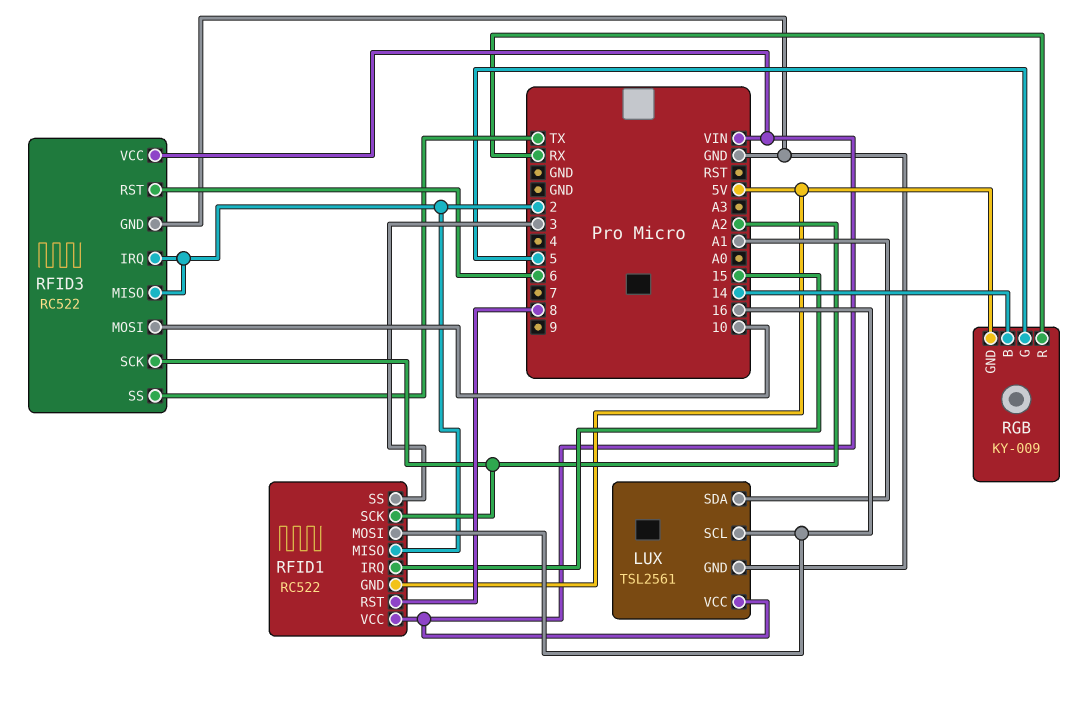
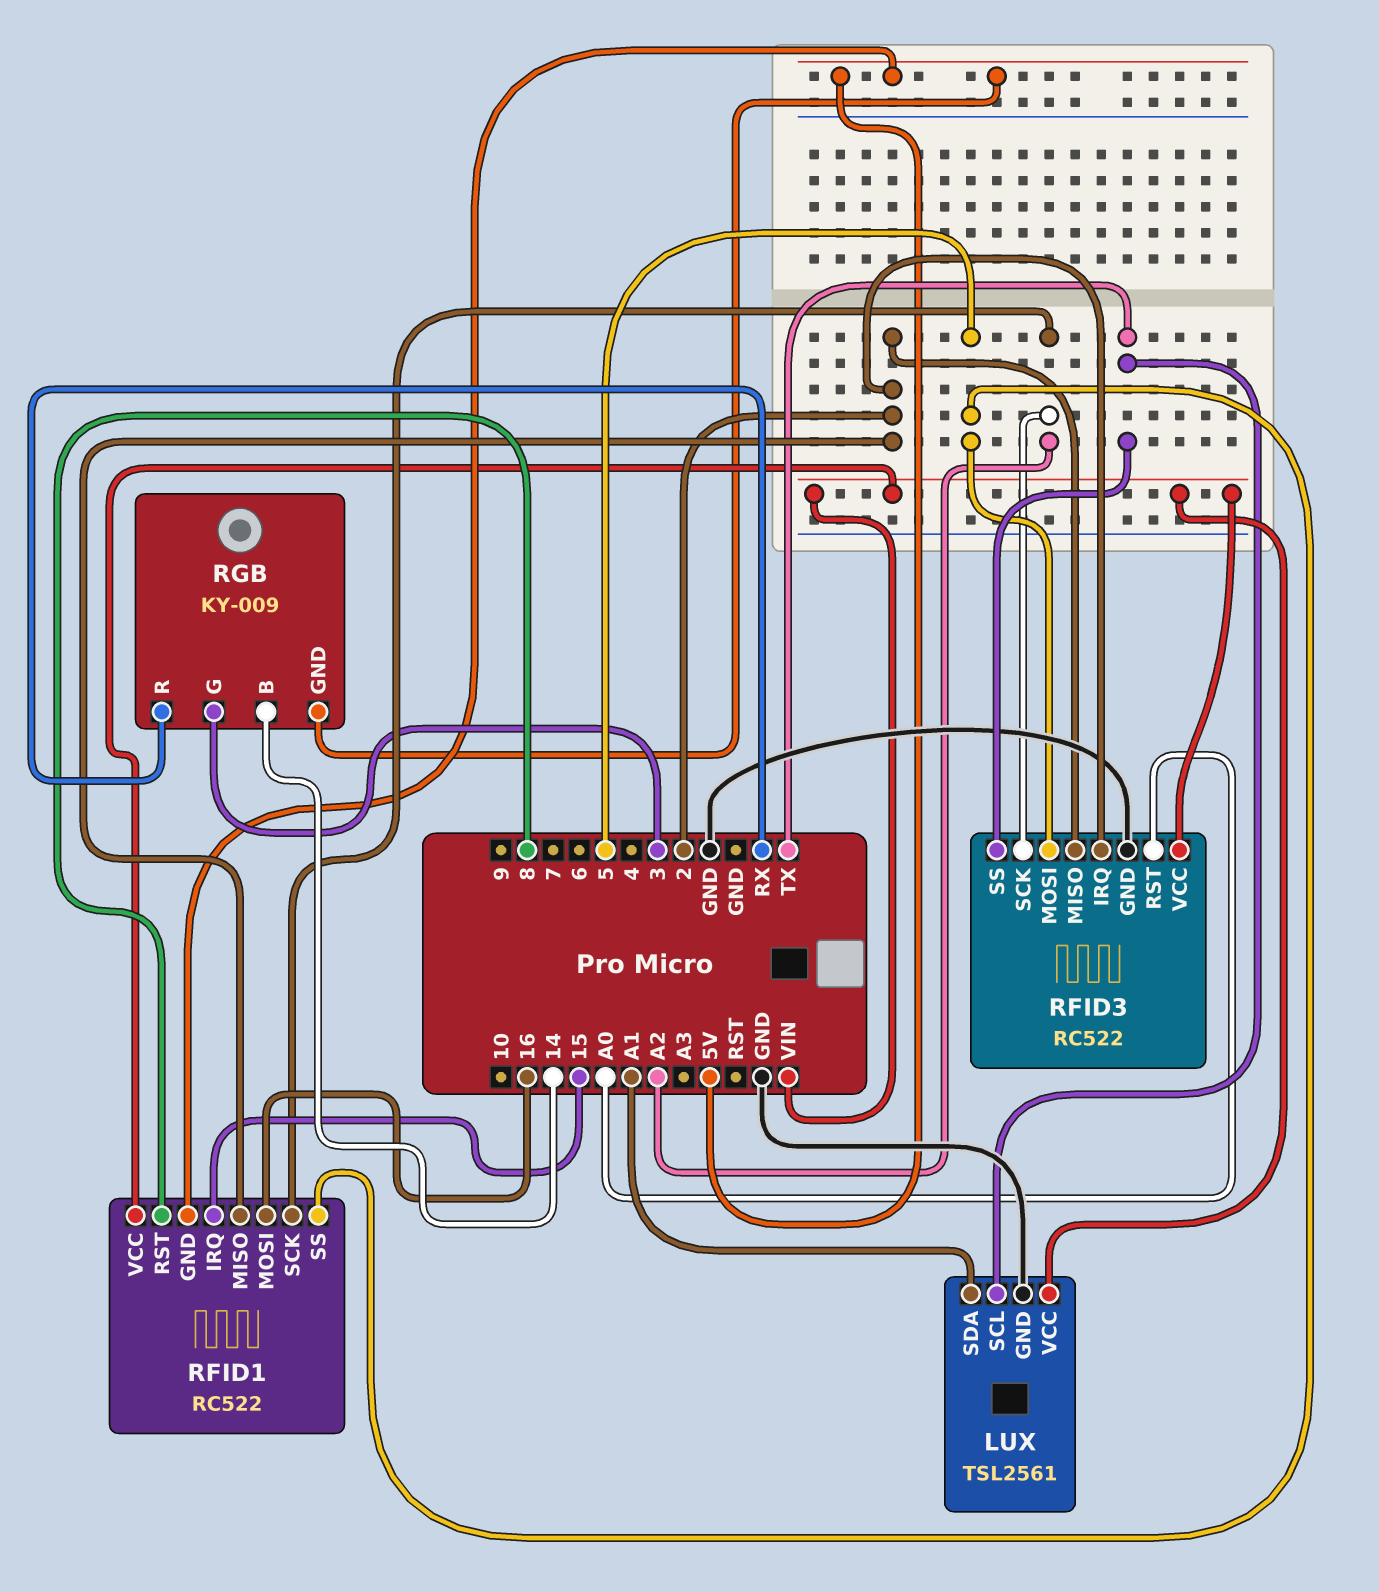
LUX pin SCL: 16 -> TX
RFID1 pin SS: 3 -> 5
RFID3 pin MOSI: 10 -> 5
RFID3 pin RST: 6 -> A0
RGB pin G: 5 -> 3

